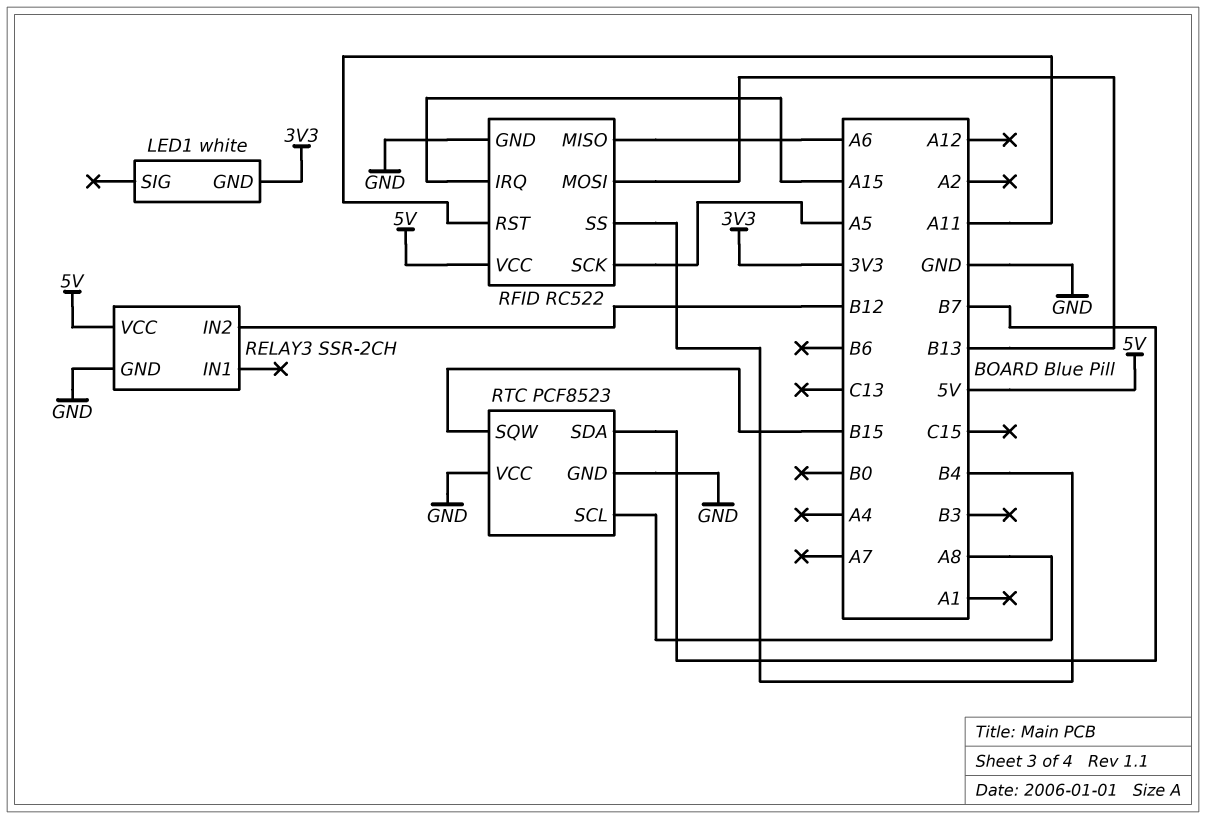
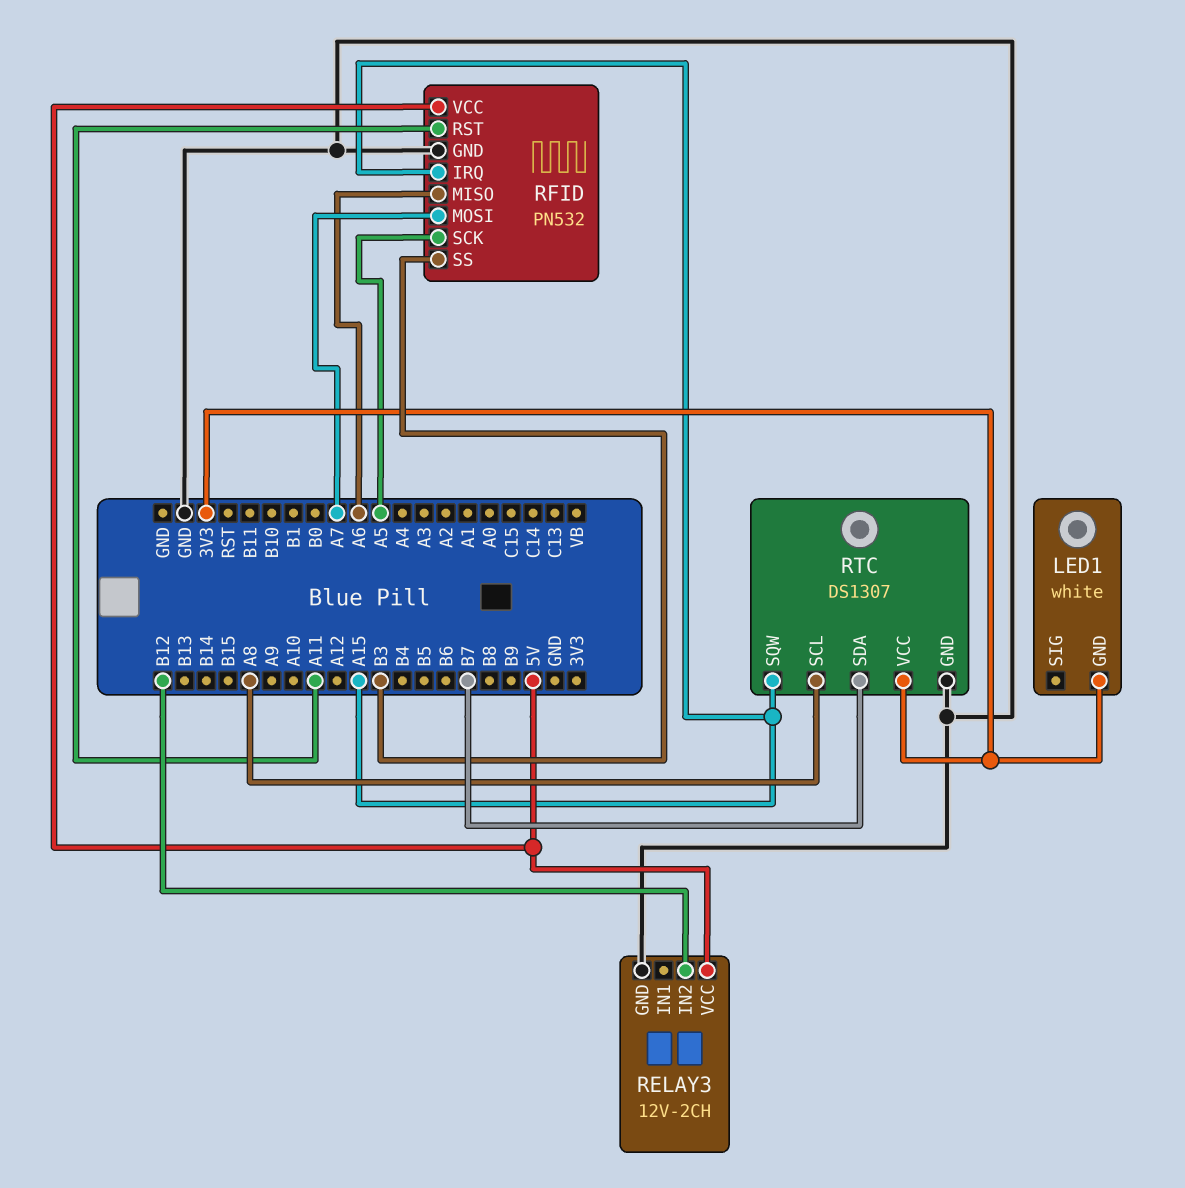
RELAY3: SSR-2CH -> 12V-2CH
RFID: RC522 -> PN532
RFID pin MOSI: B13 -> A7
RFID pin SS: B4 -> B3
RTC: PCF8523 -> DS1307
RTC pin SQW: B15 -> A15
RTC pin VCC: GND -> 3V3

